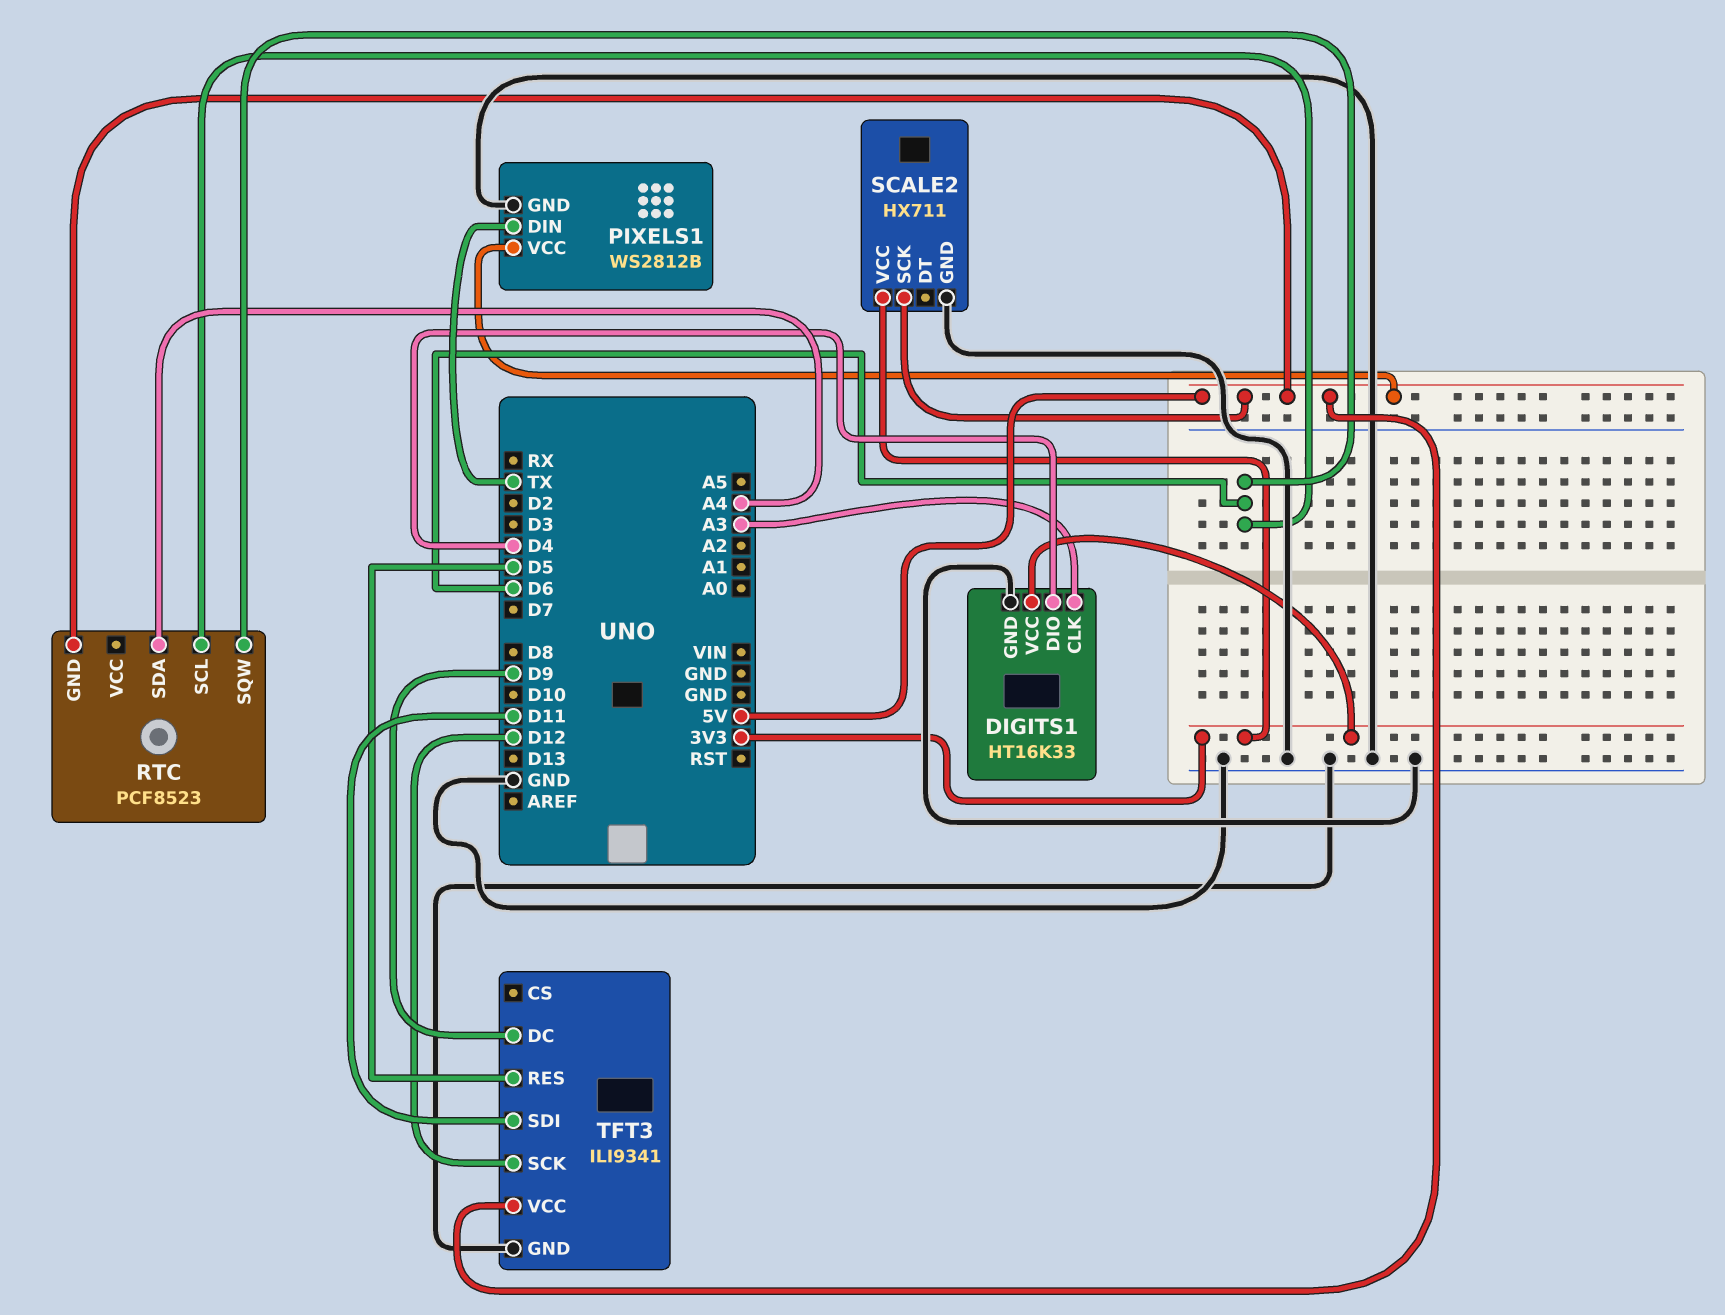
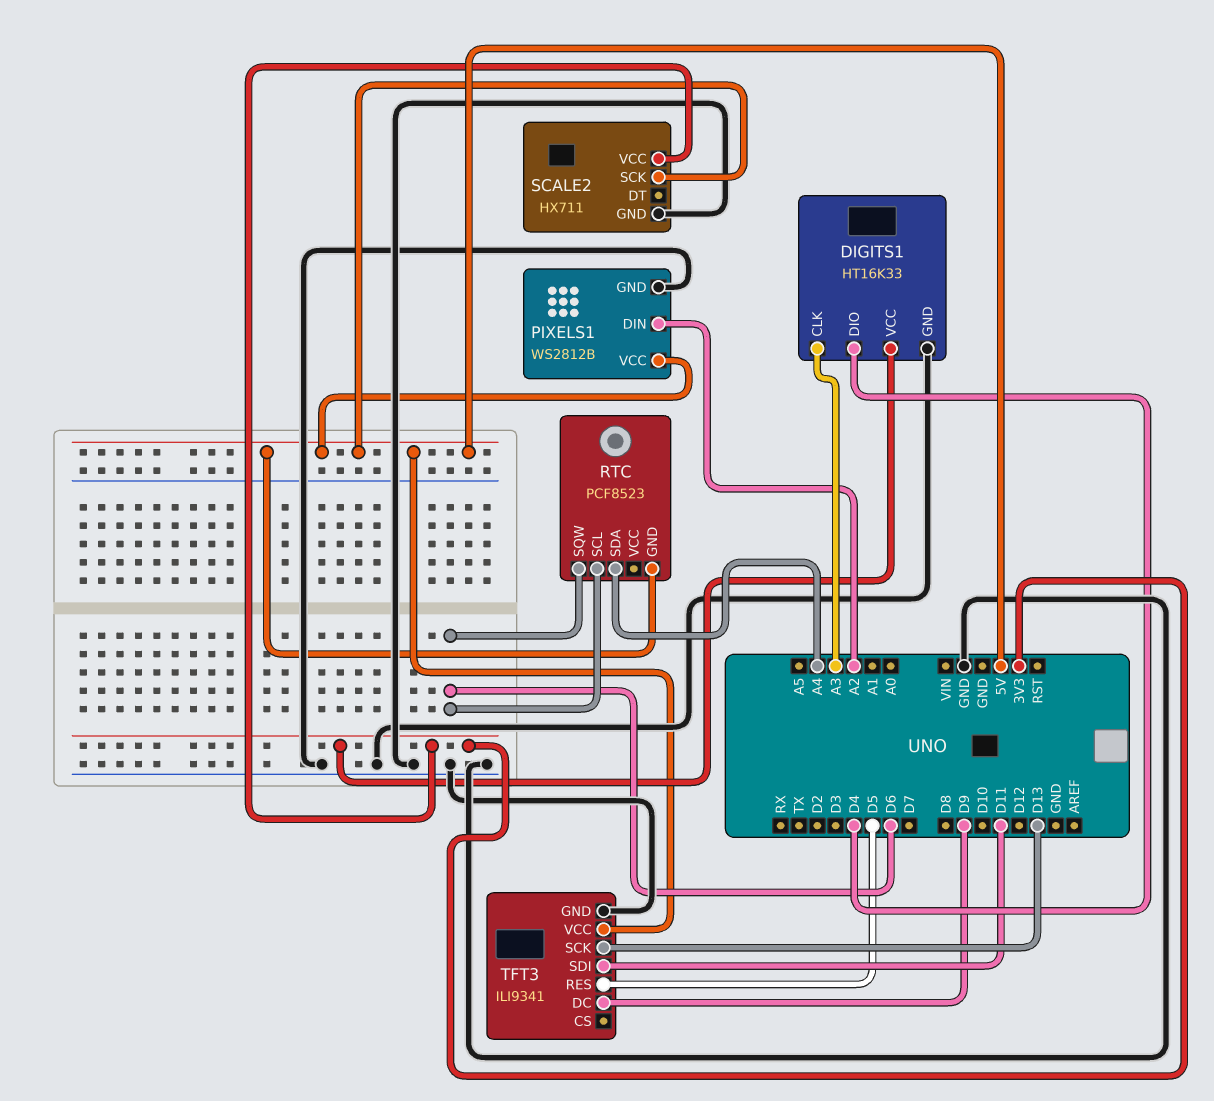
PIXELS1 pin DIN: TX -> A2
TFT3 pin SCK: D12 -> D13

